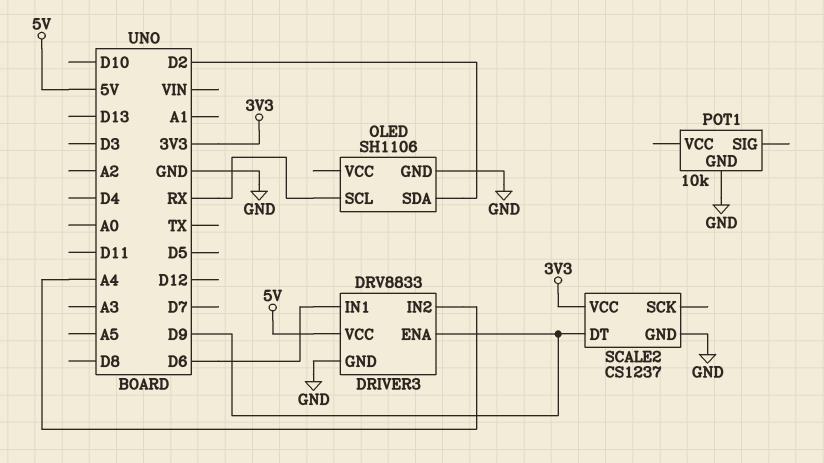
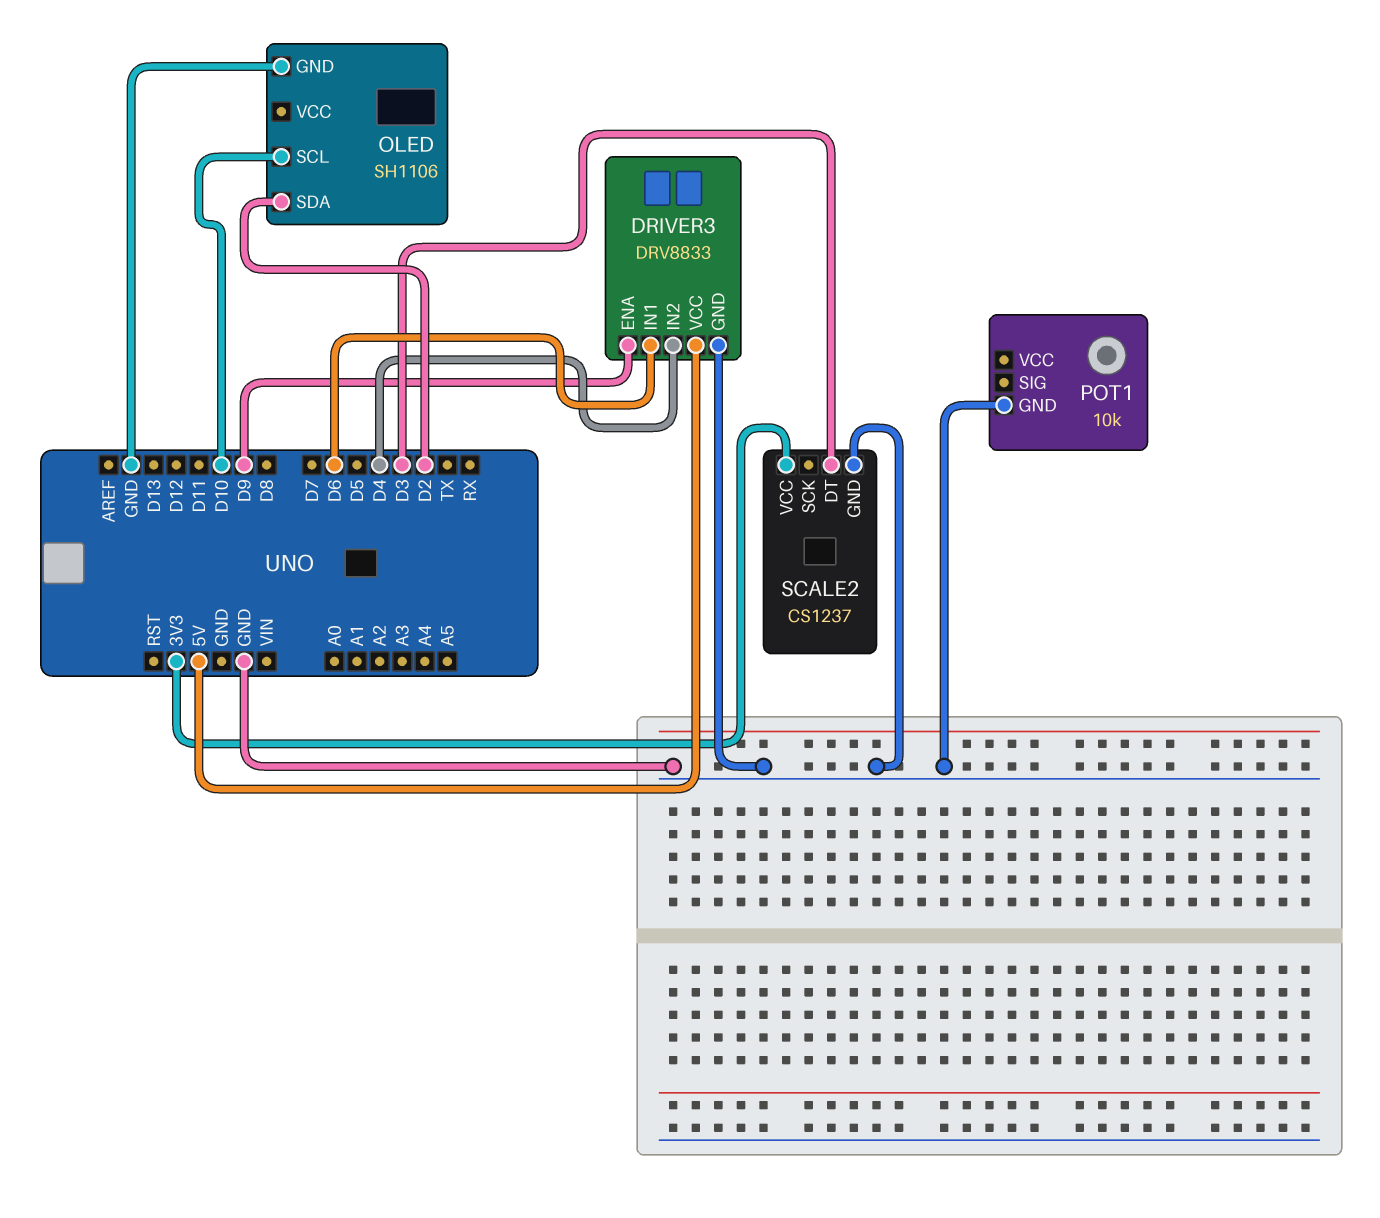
DRIVER3 pin IN2: A4 -> D4
OLED pin SCL: RX -> D10
SCALE2 pin DT: D9 -> D3

